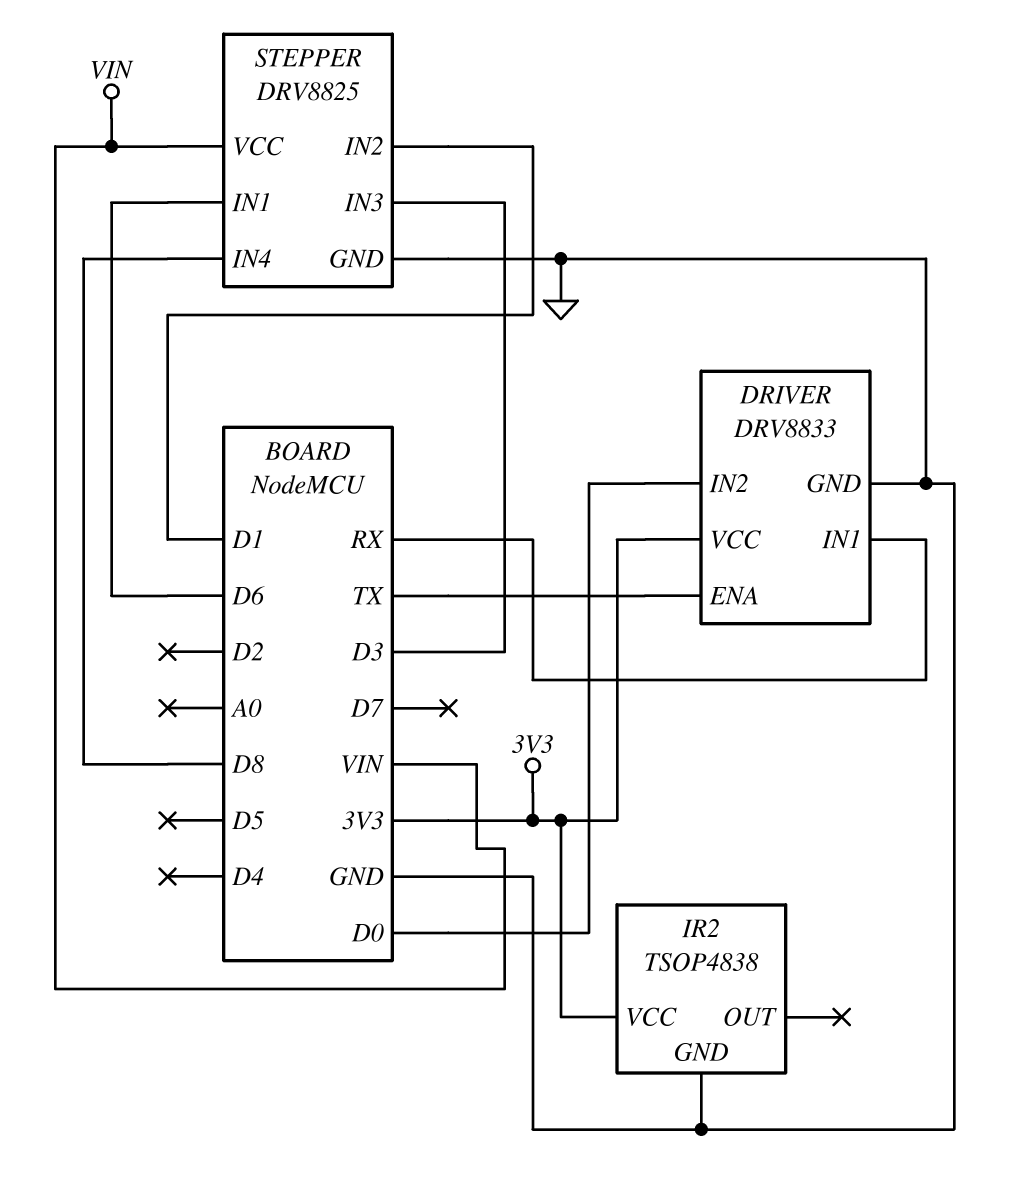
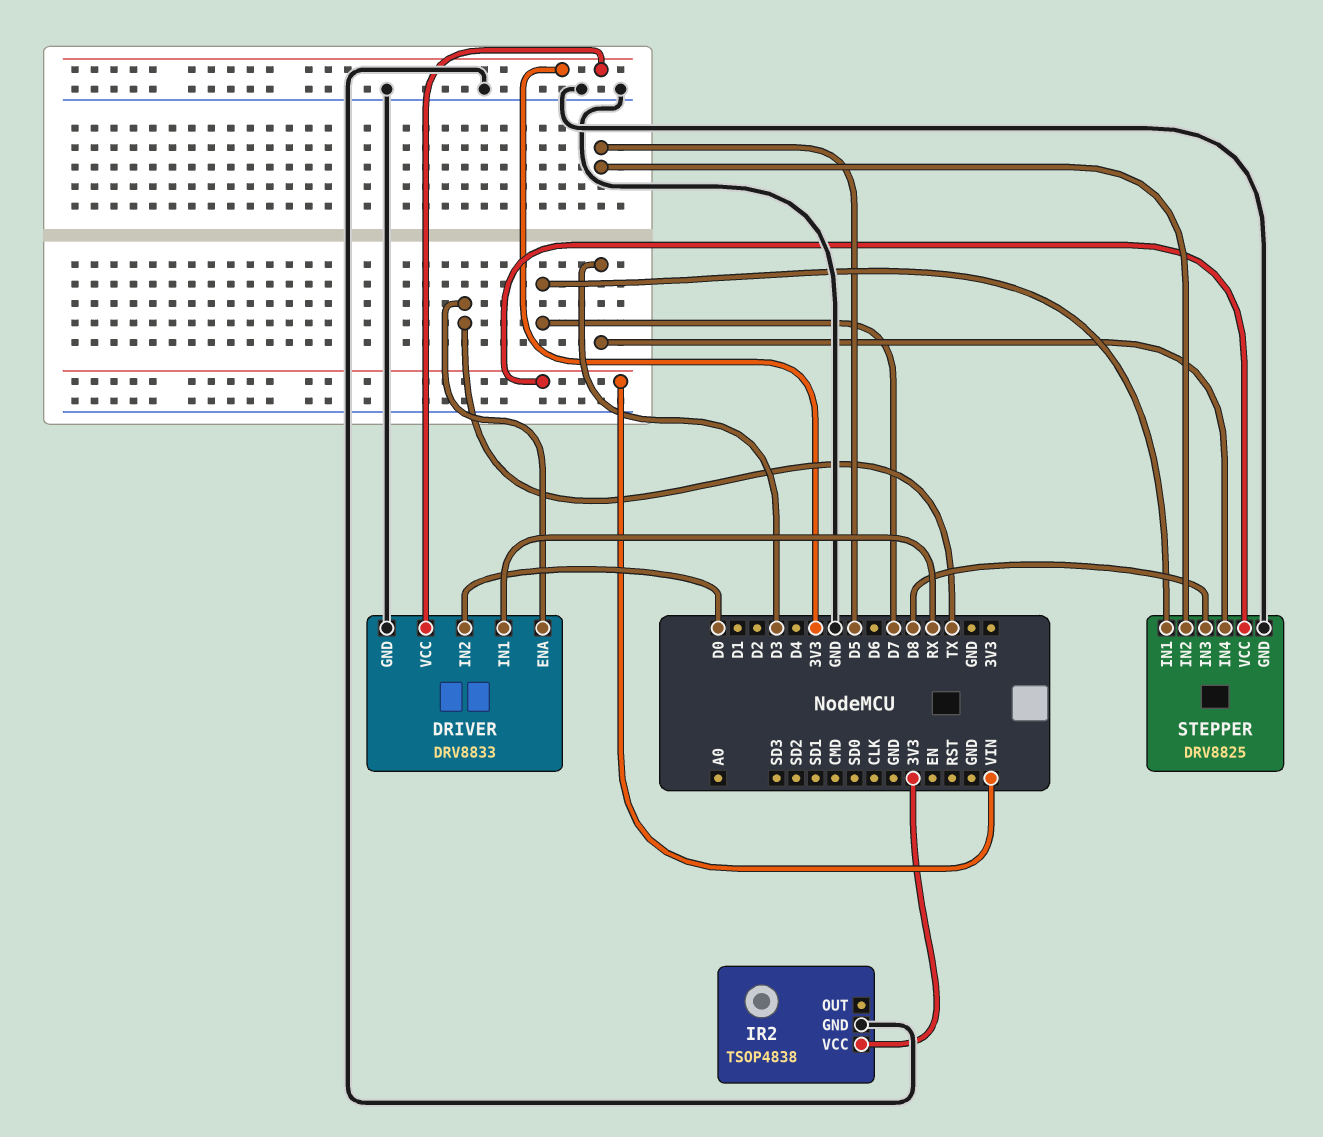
STEPPER pin IN1: D6 -> D7
STEPPER pin IN2: D1 -> D5
STEPPER pin IN3: D3 -> D8
STEPPER pin IN4: D8 -> D3

